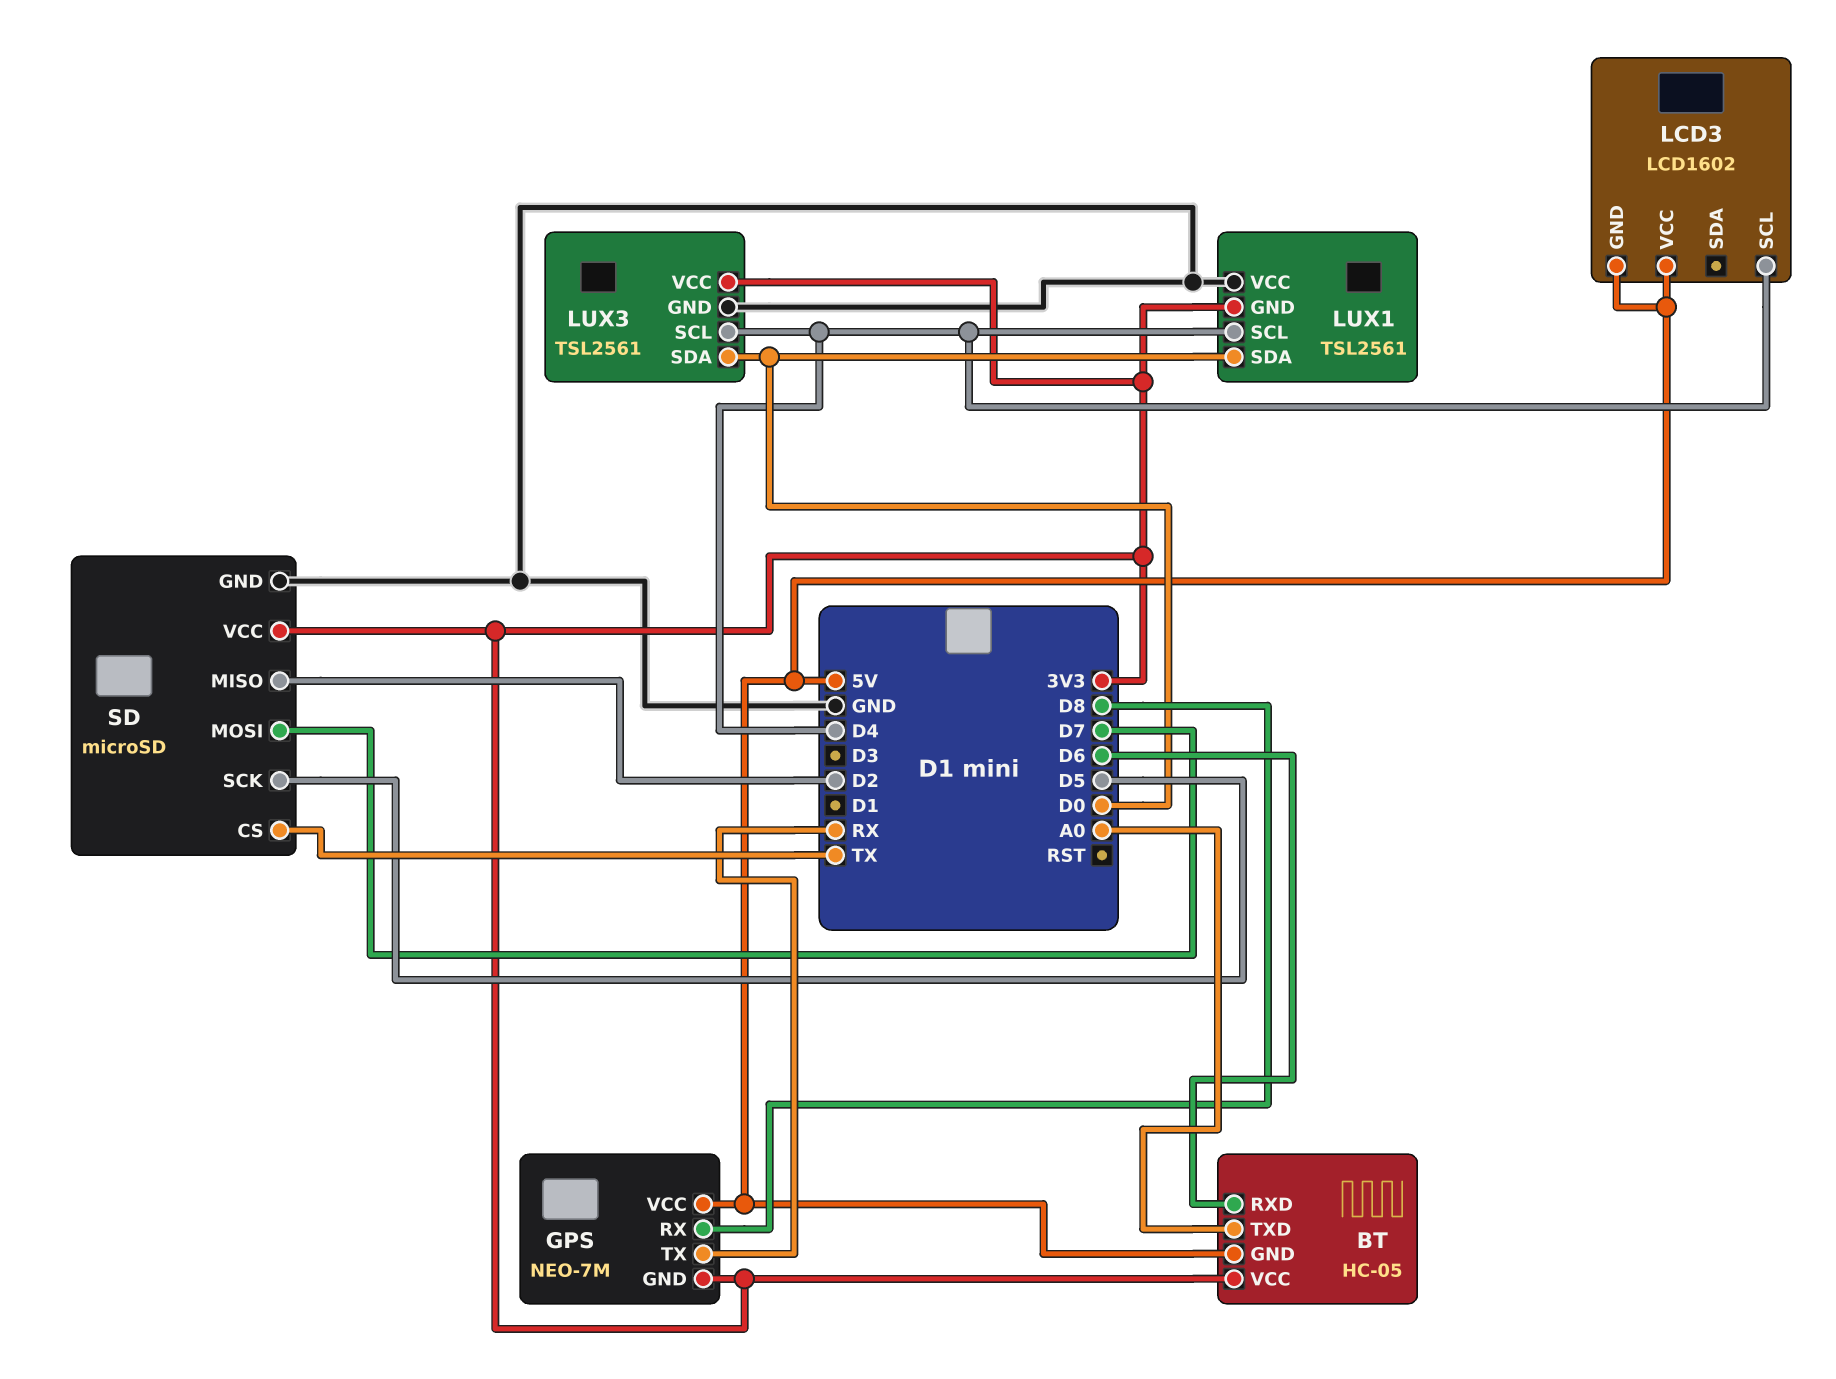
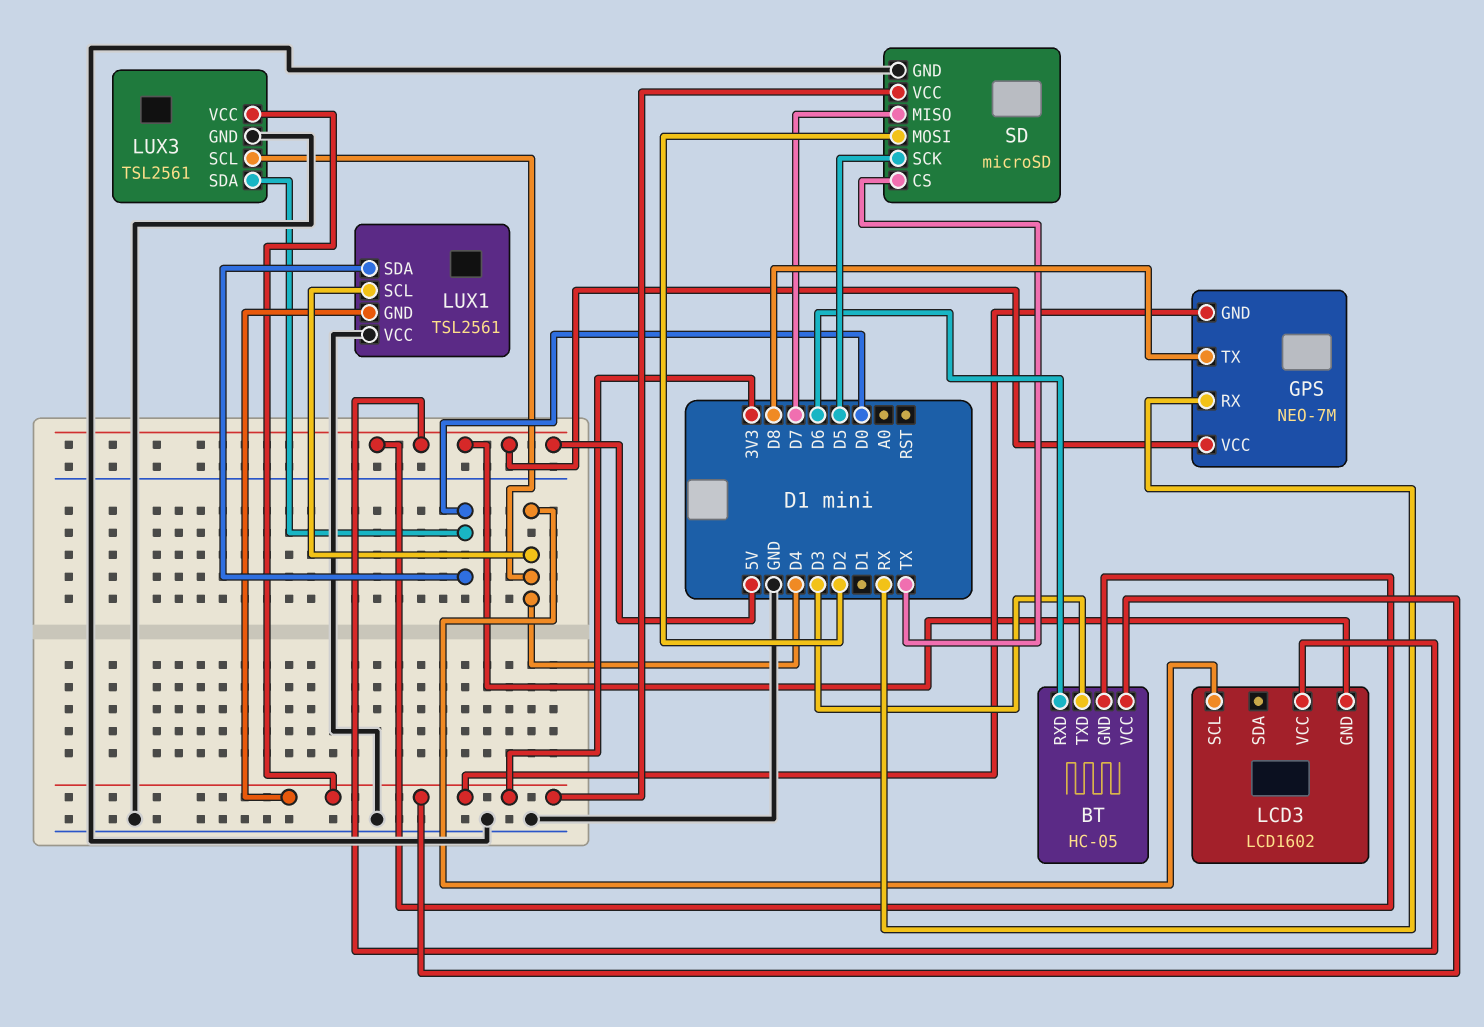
BT pin TXD: A0 -> D3
GPS pin RX: D8 -> RX
GPS pin TX: RX -> D8
SD pin MISO: D2 -> D7
SD pin MOSI: D7 -> D2

